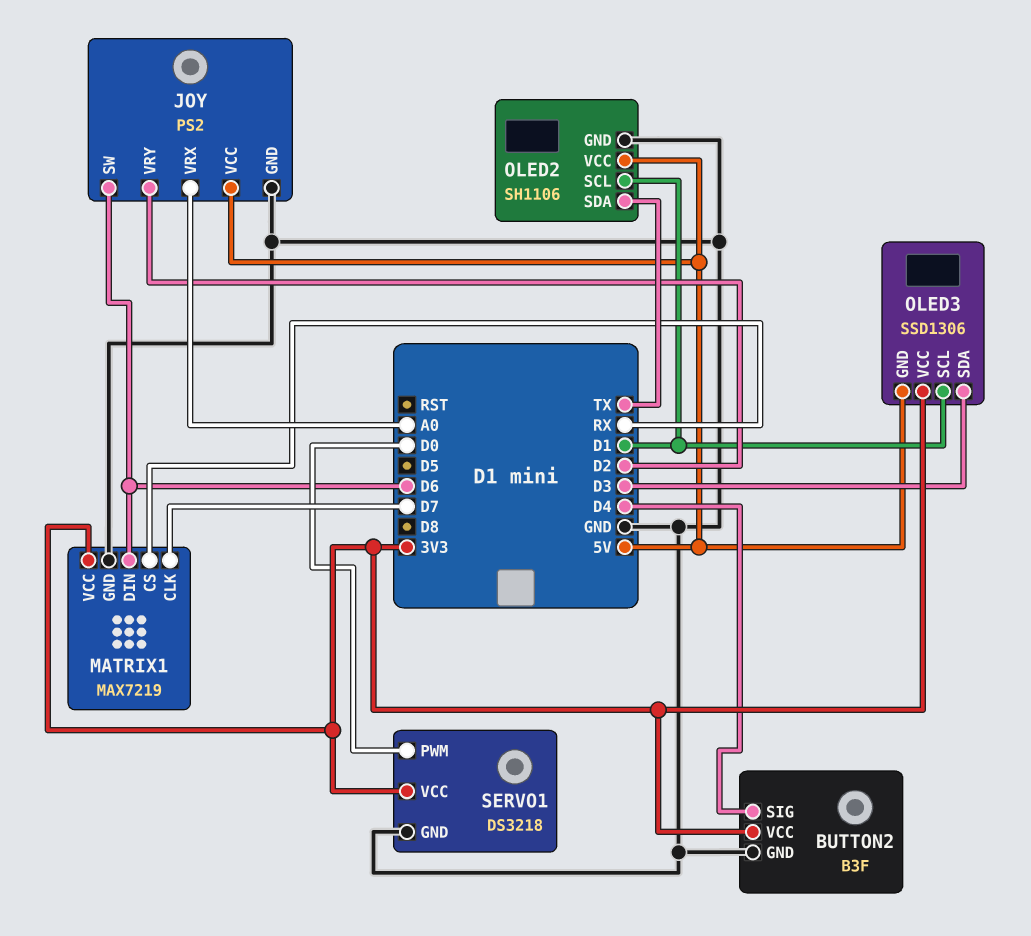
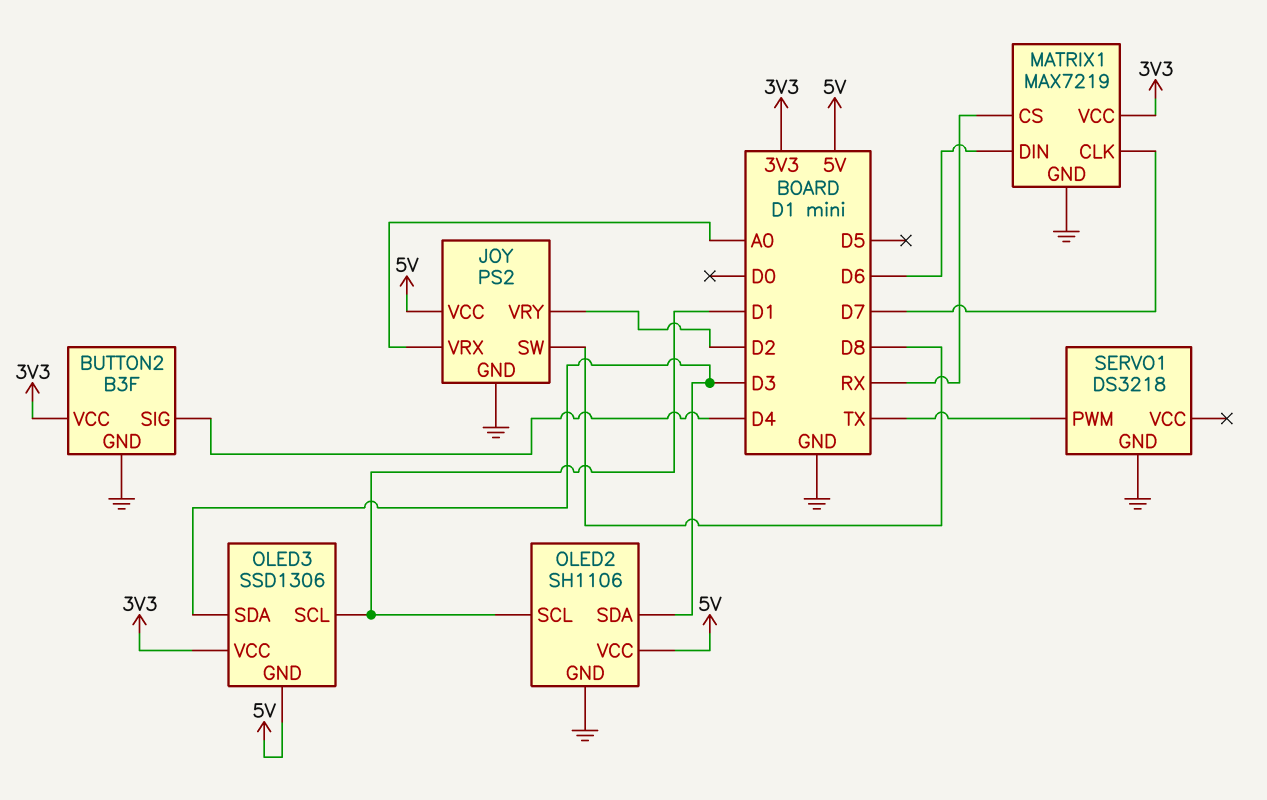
JOY pin SW: D6 -> D8
OLED2 pin SDA: TX -> D3
SERVO1 pin PWM: D0 -> TX
SERVO1 pin VCC: 3V3 -> none

